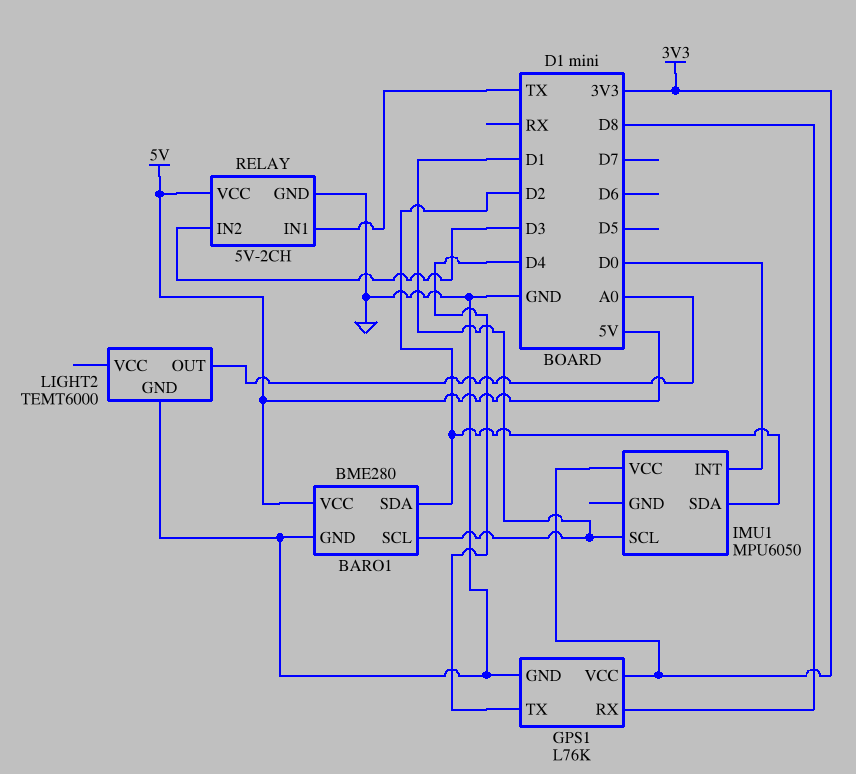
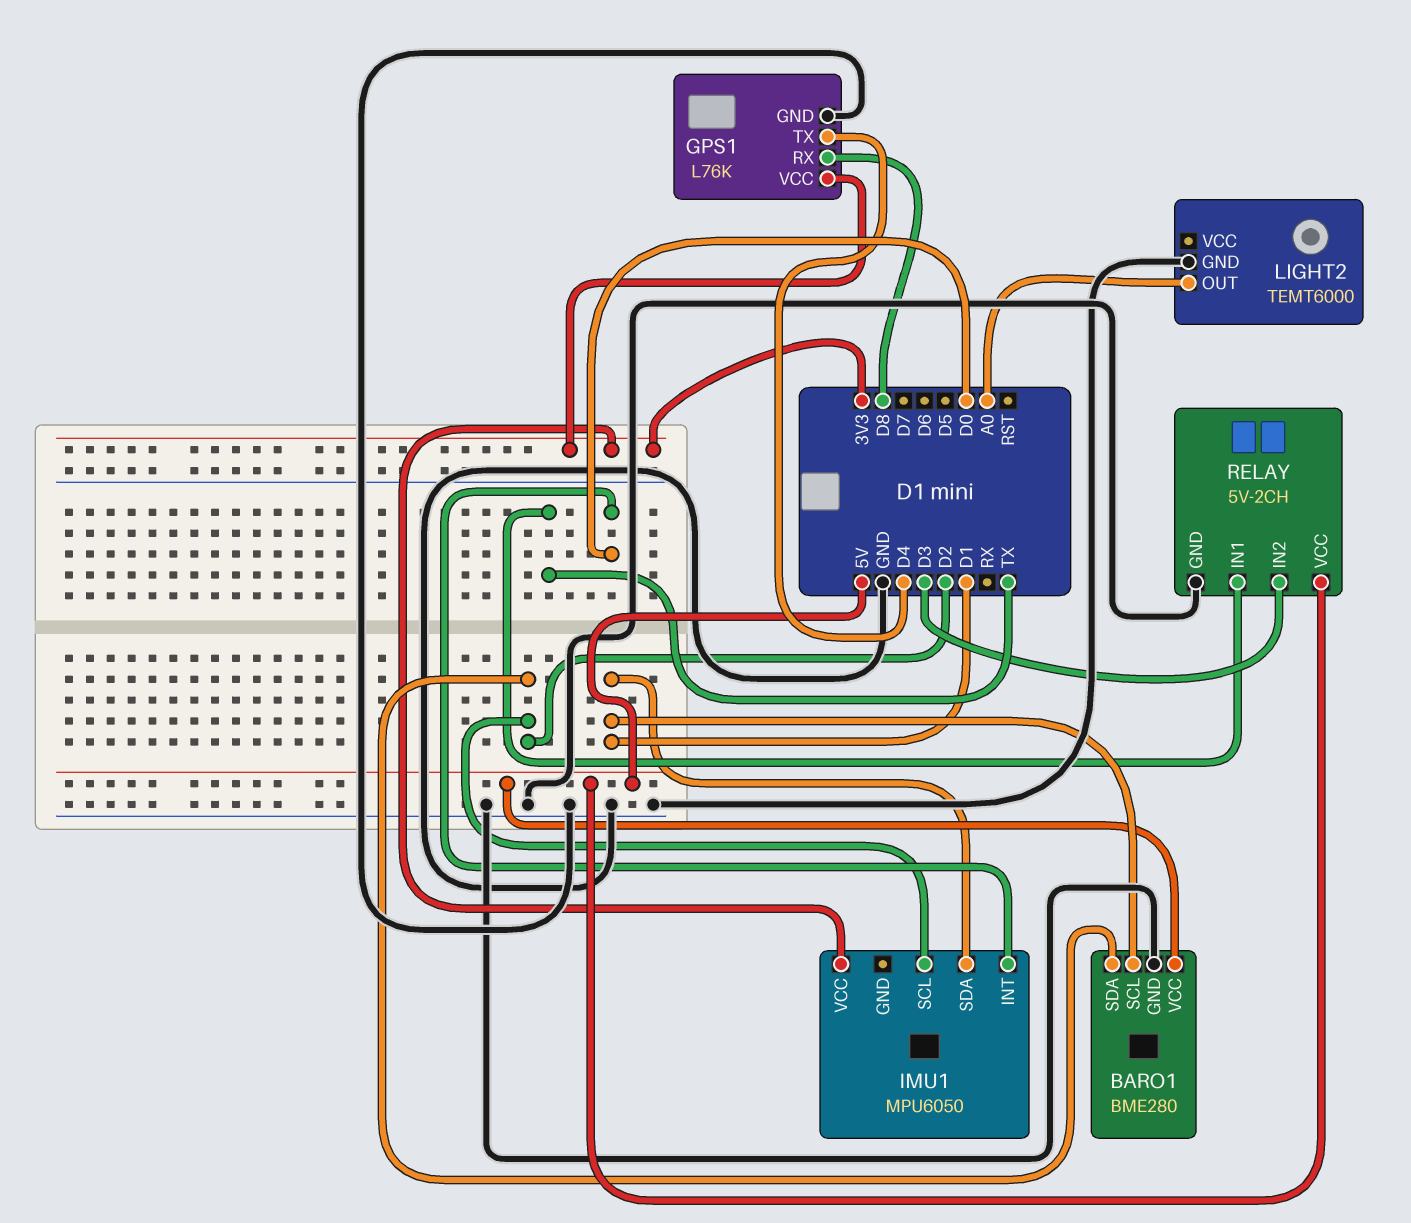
IMU1 pin SCL: D1 -> D2
IMU1 pin SDA: D2 -> D1

